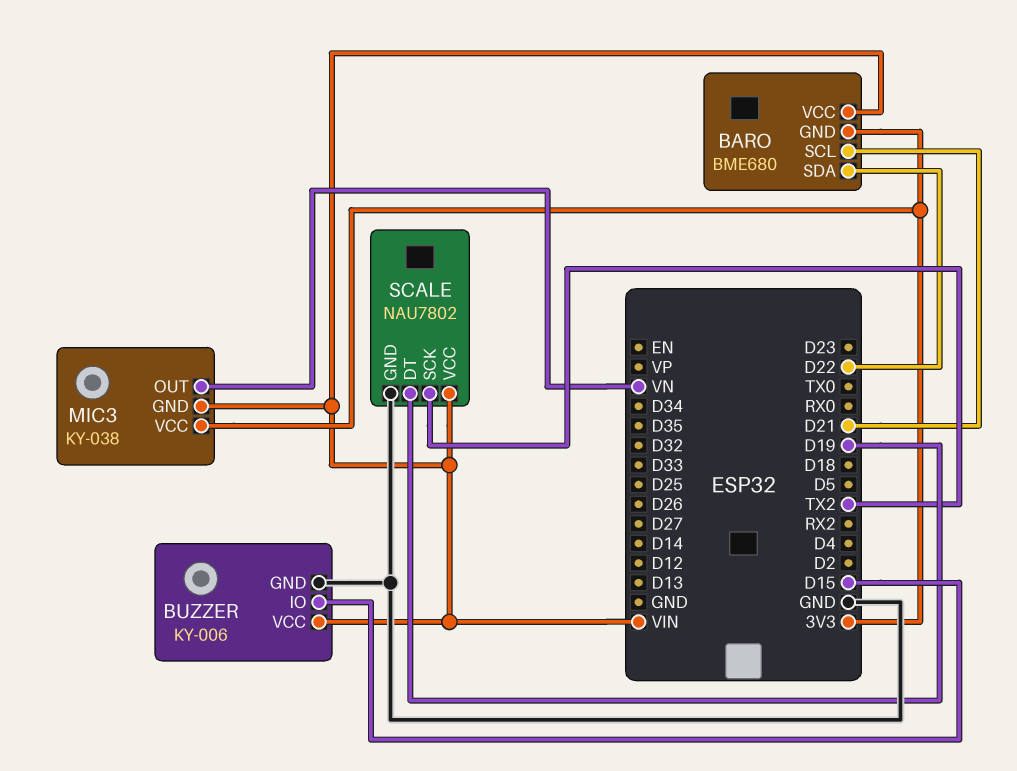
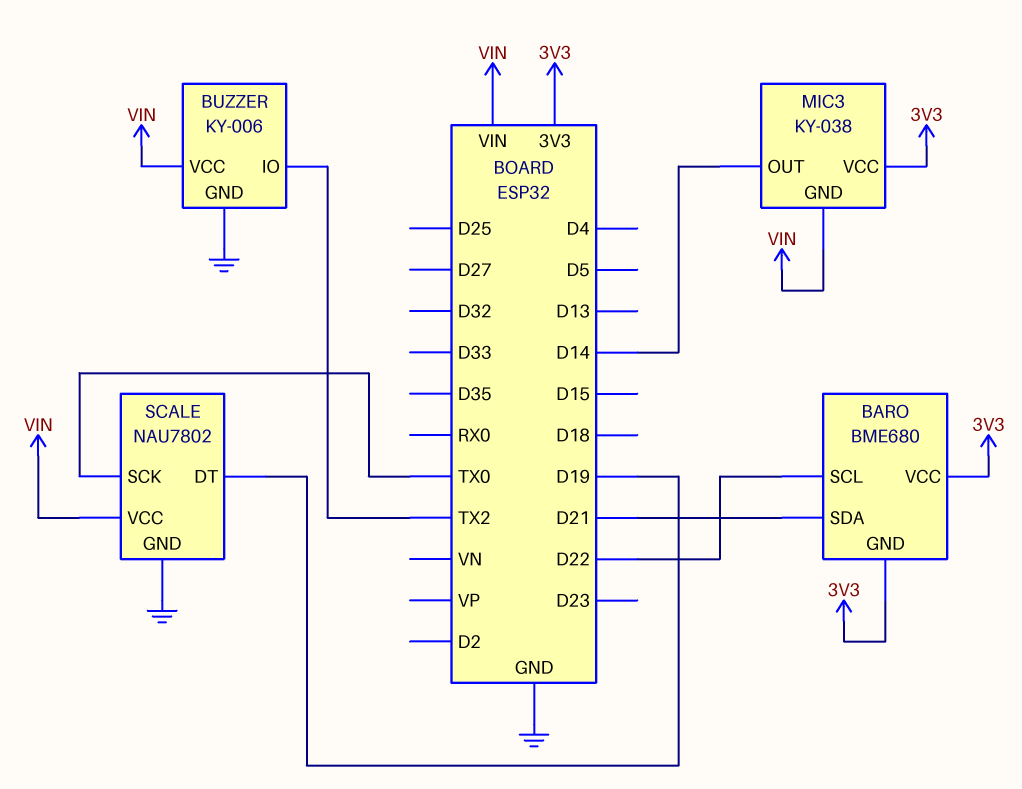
BARO pin SCL: D21 -> D22
BARO pin SDA: D22 -> D21
BARO pin VCC: VIN -> 3V3
BUZZER pin IO: D15 -> TX2
MIC3 pin OUT: VN -> D14
SCALE pin SCK: TX2 -> TX0

